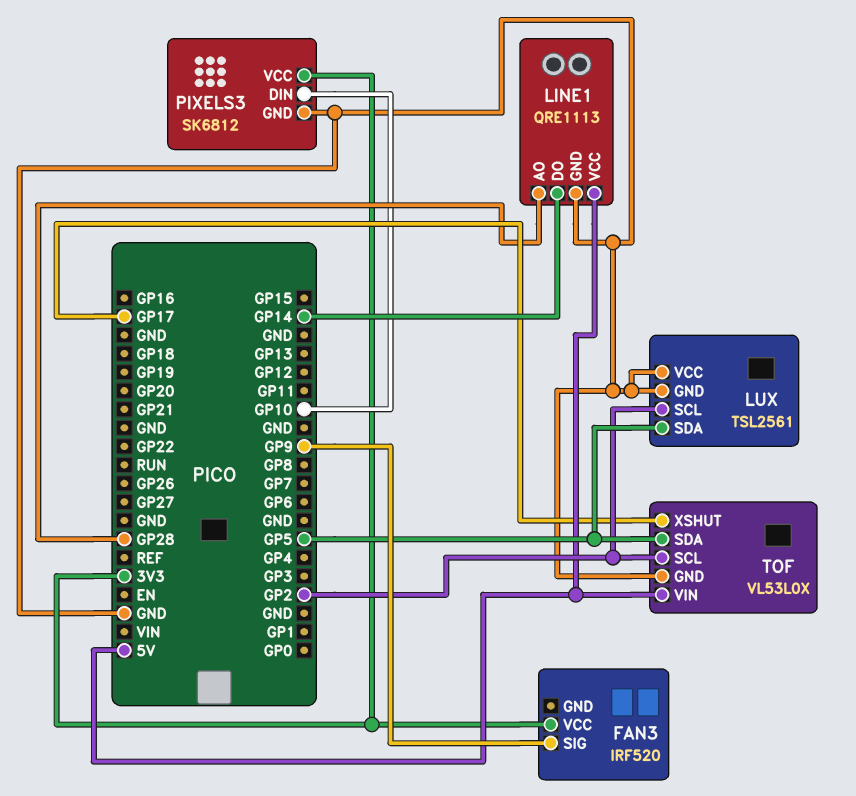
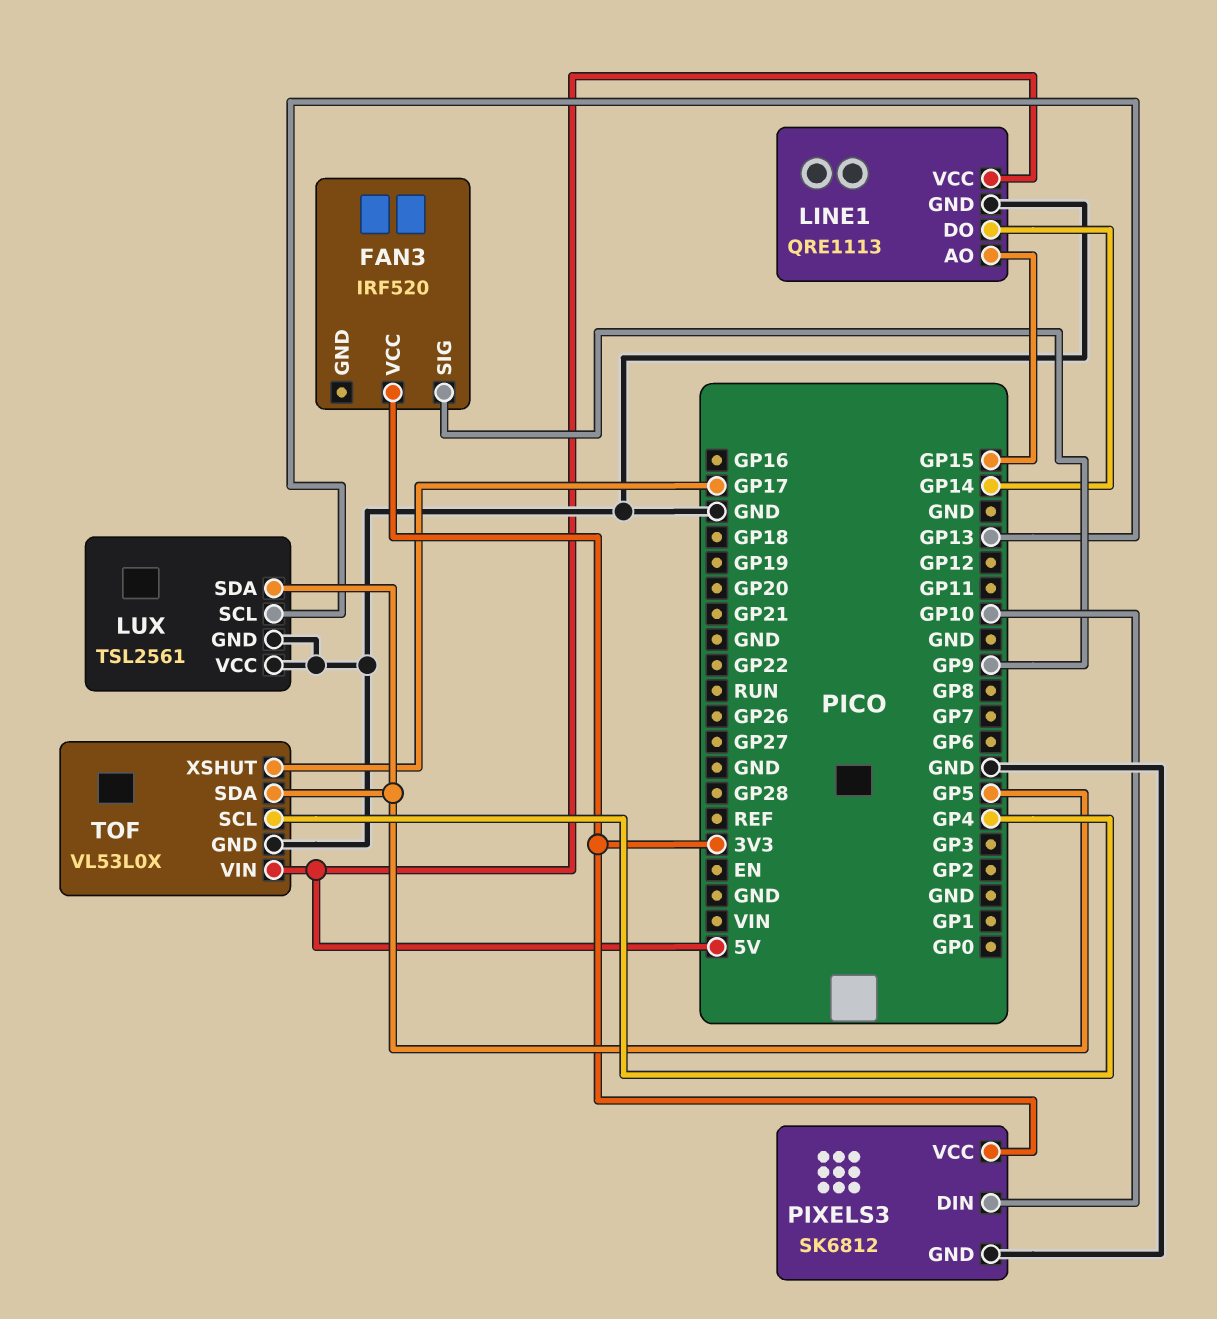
LINE1 pin AO: GP28 -> GP15
LUX pin SCL: GP2 -> GP13
TOF pin SCL: GP2 -> GP4

